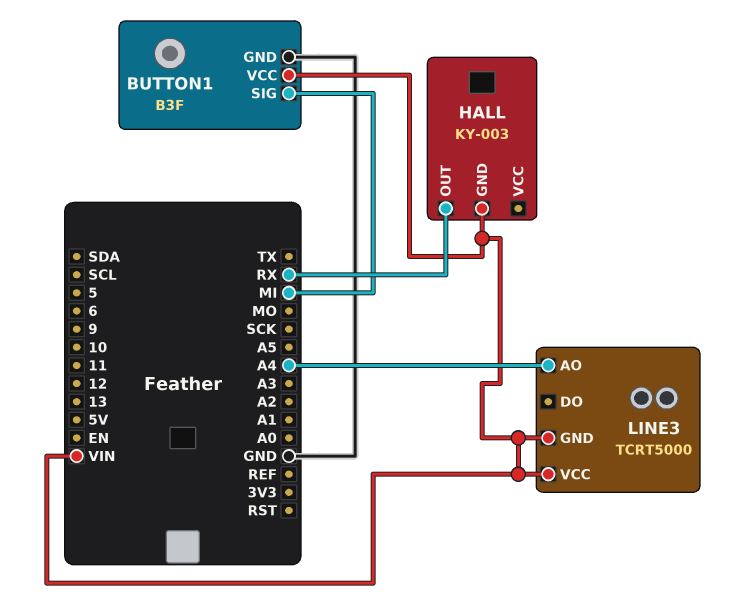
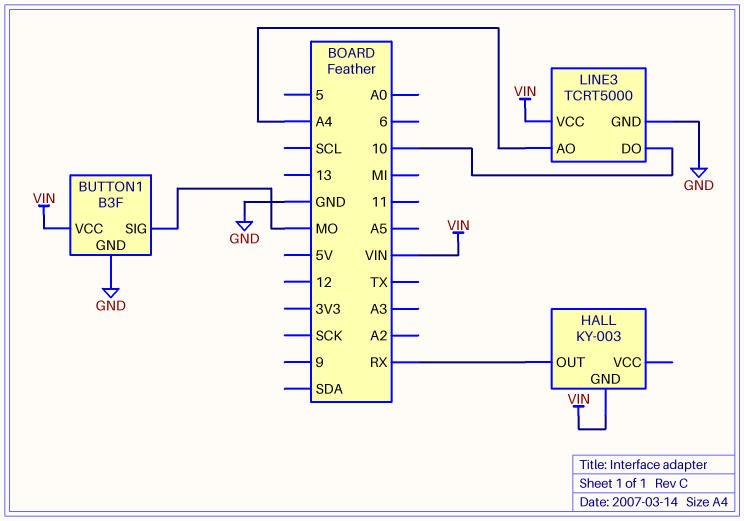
BUTTON1 pin SIG: MI -> MO
LINE3 pin DO: none -> 10
LINE3 pin GND: VIN -> GND

